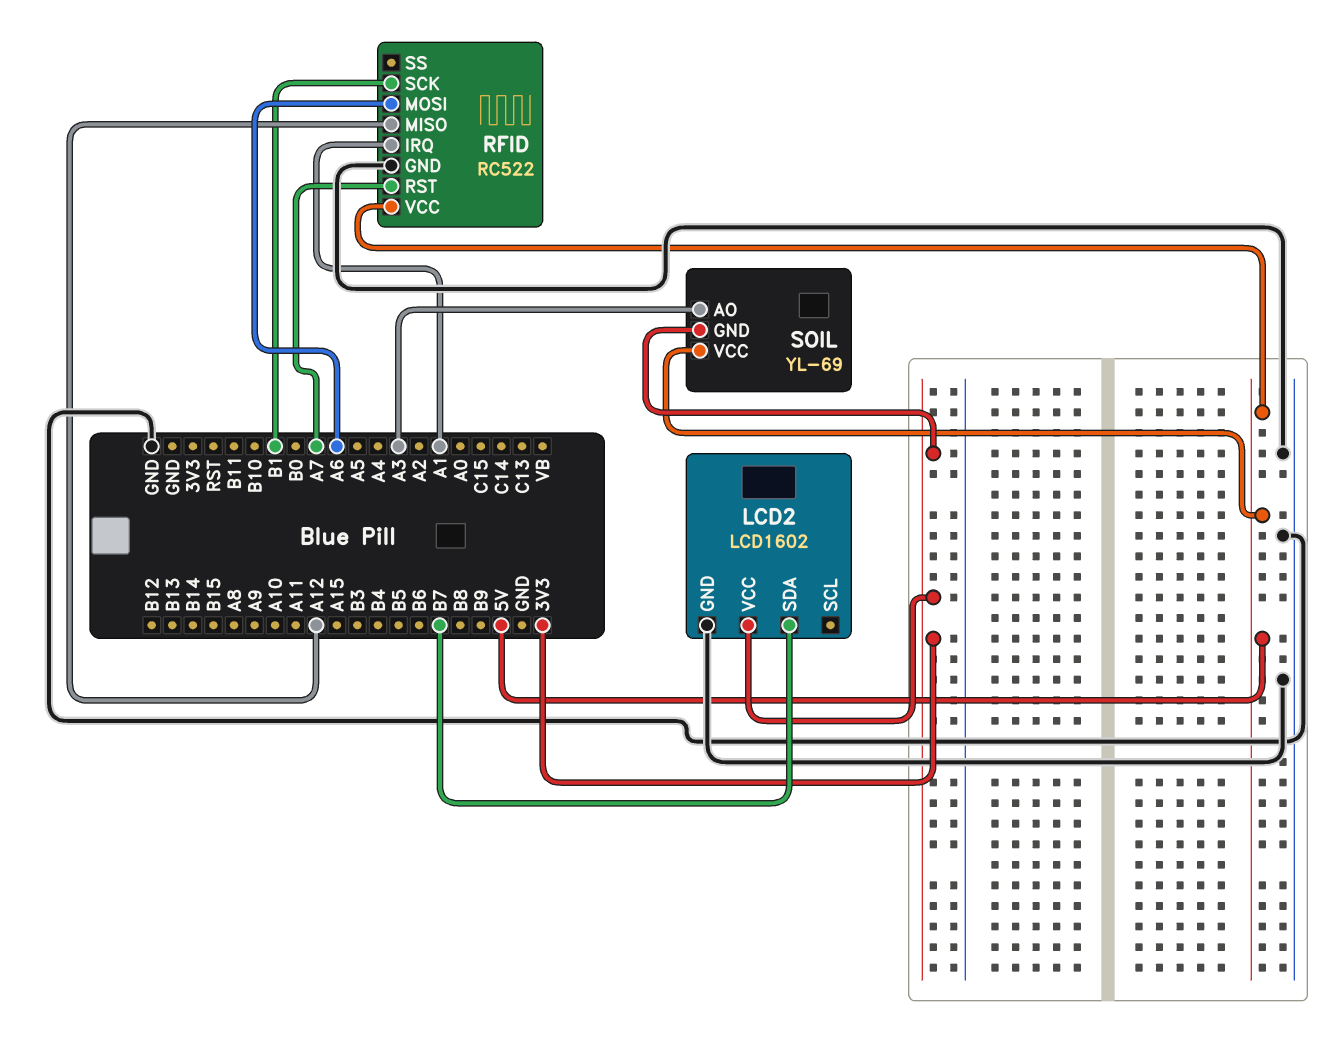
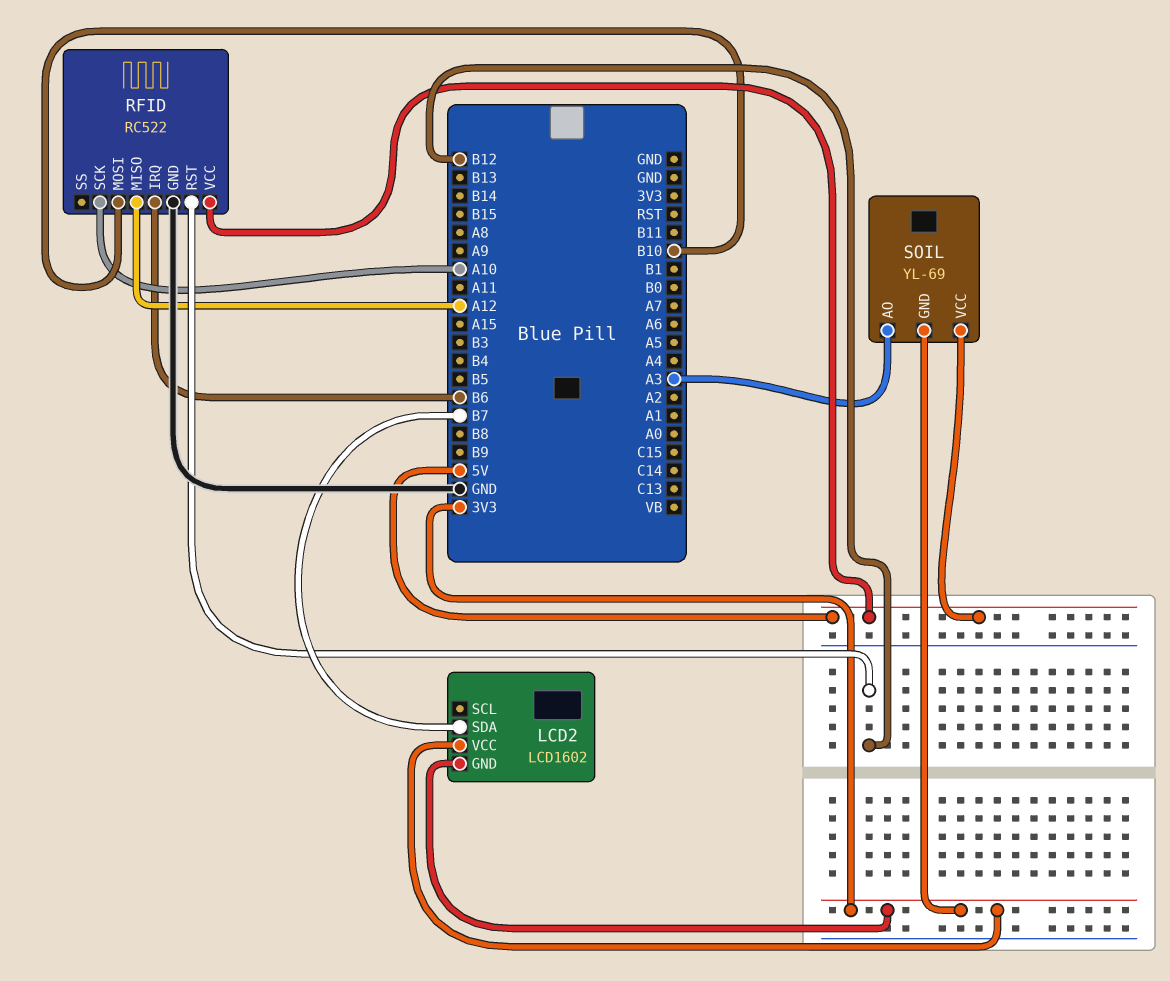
LCD2 pin GND: GND -> 3V3
RFID pin IRQ: A1 -> B6
RFID pin MOSI: A6 -> B10
RFID pin RST: A7 -> B12
RFID pin SCK: B1 -> A10

